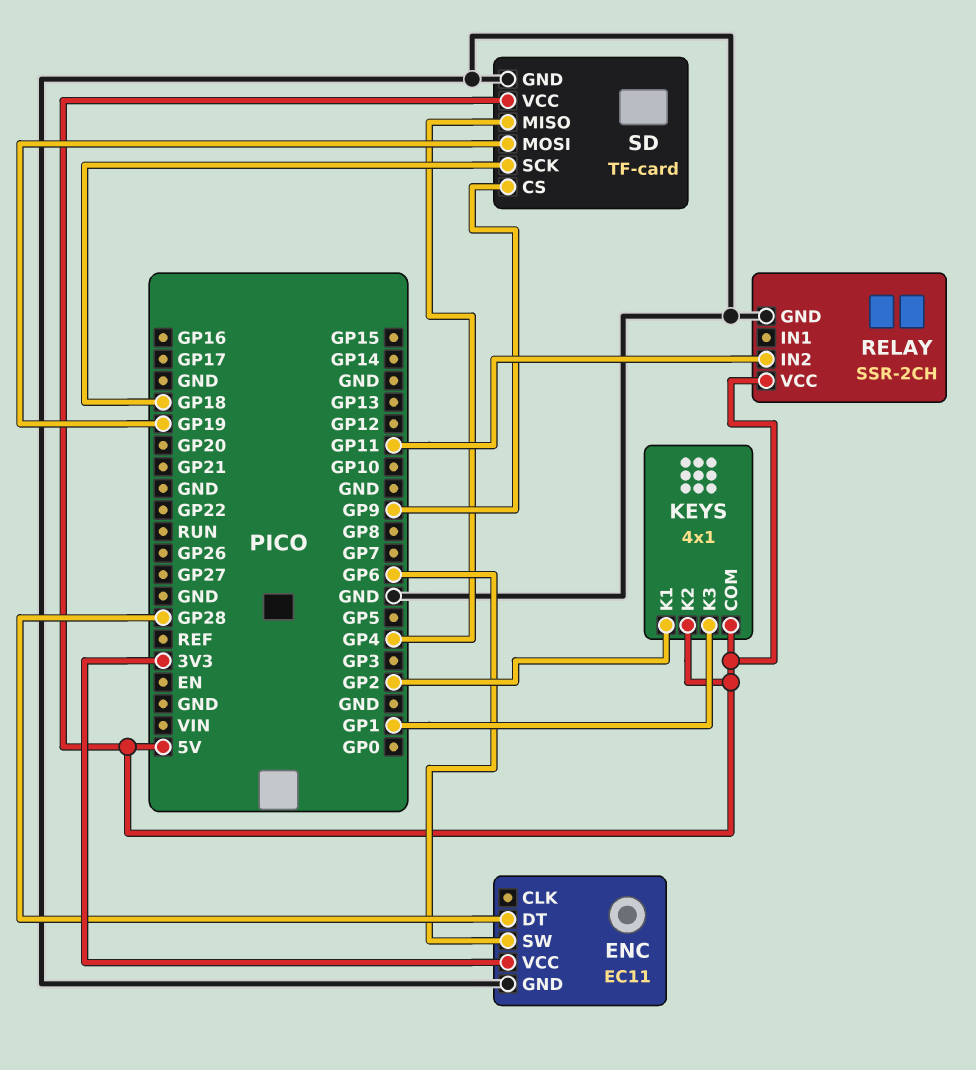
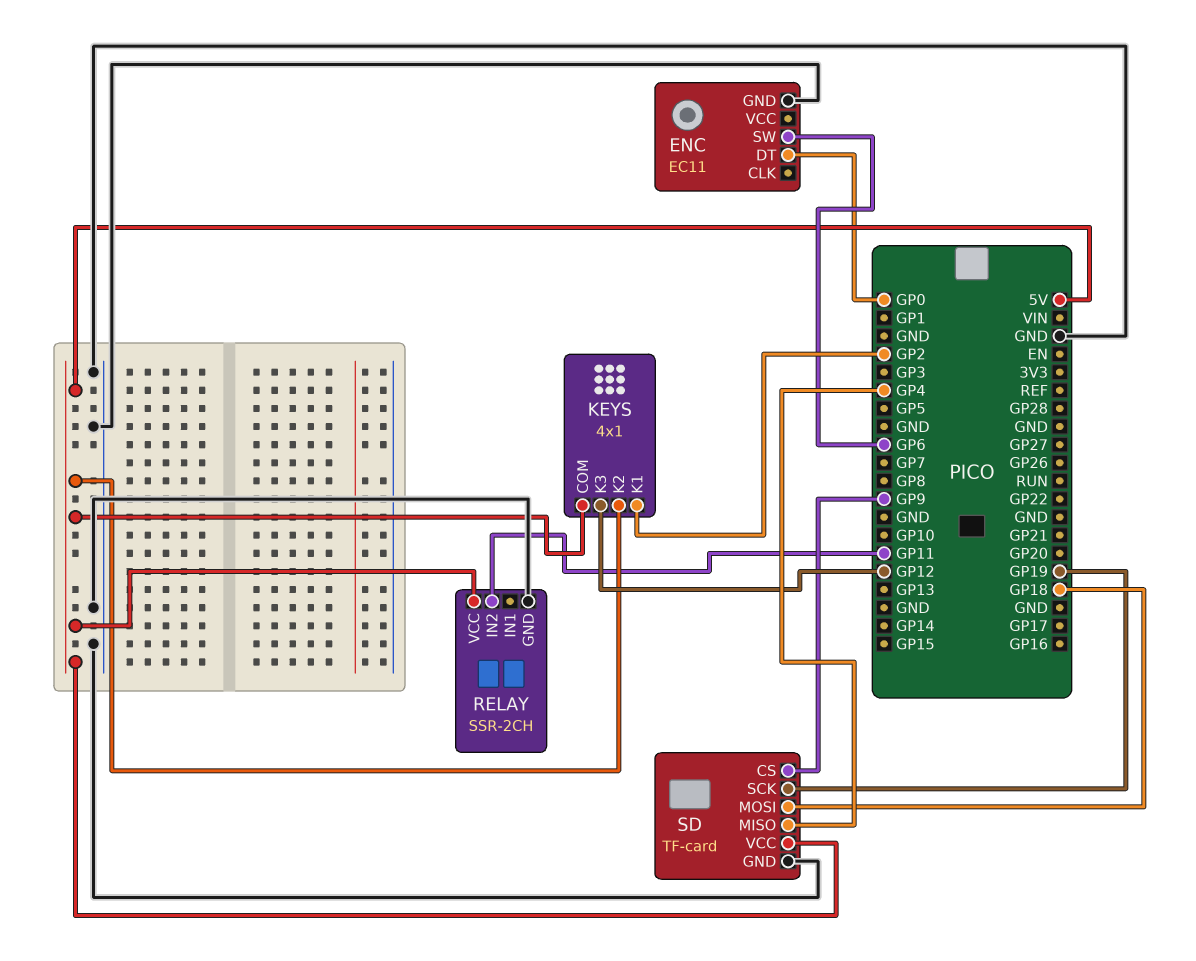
ENC pin DT: GP28 -> GP0
ENC pin VCC: 3V3 -> none
KEYS pin K3: GP1 -> GP12
SD pin MOSI: GP19 -> GP18
SD pin SCK: GP18 -> GP19

